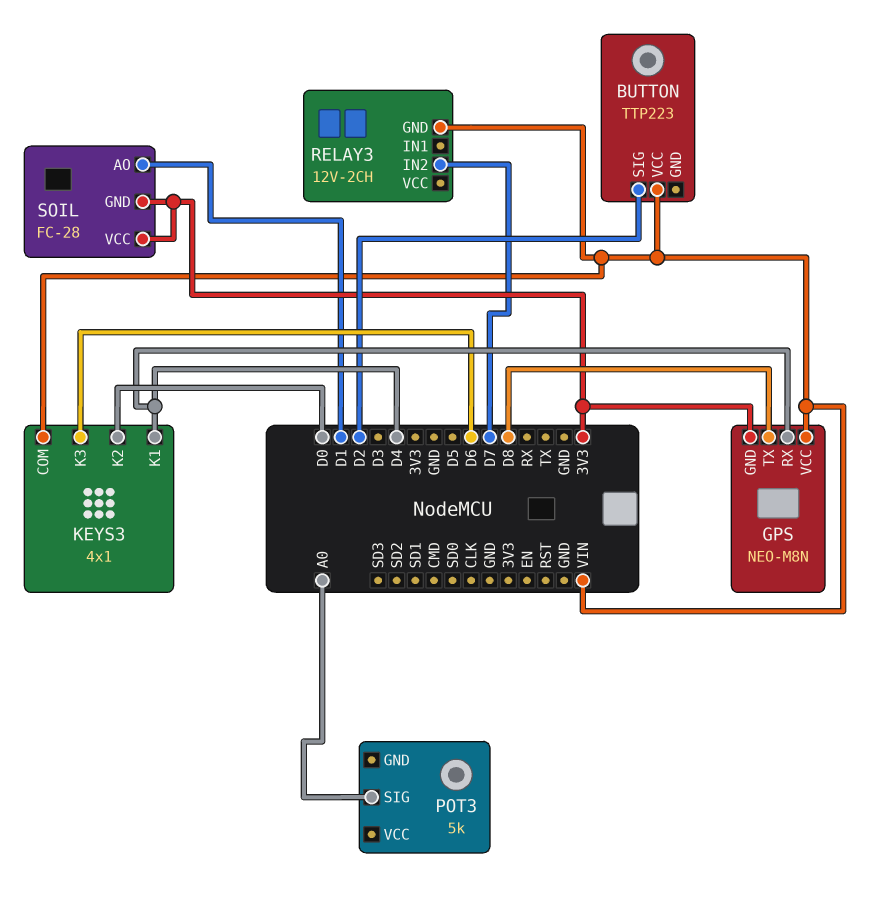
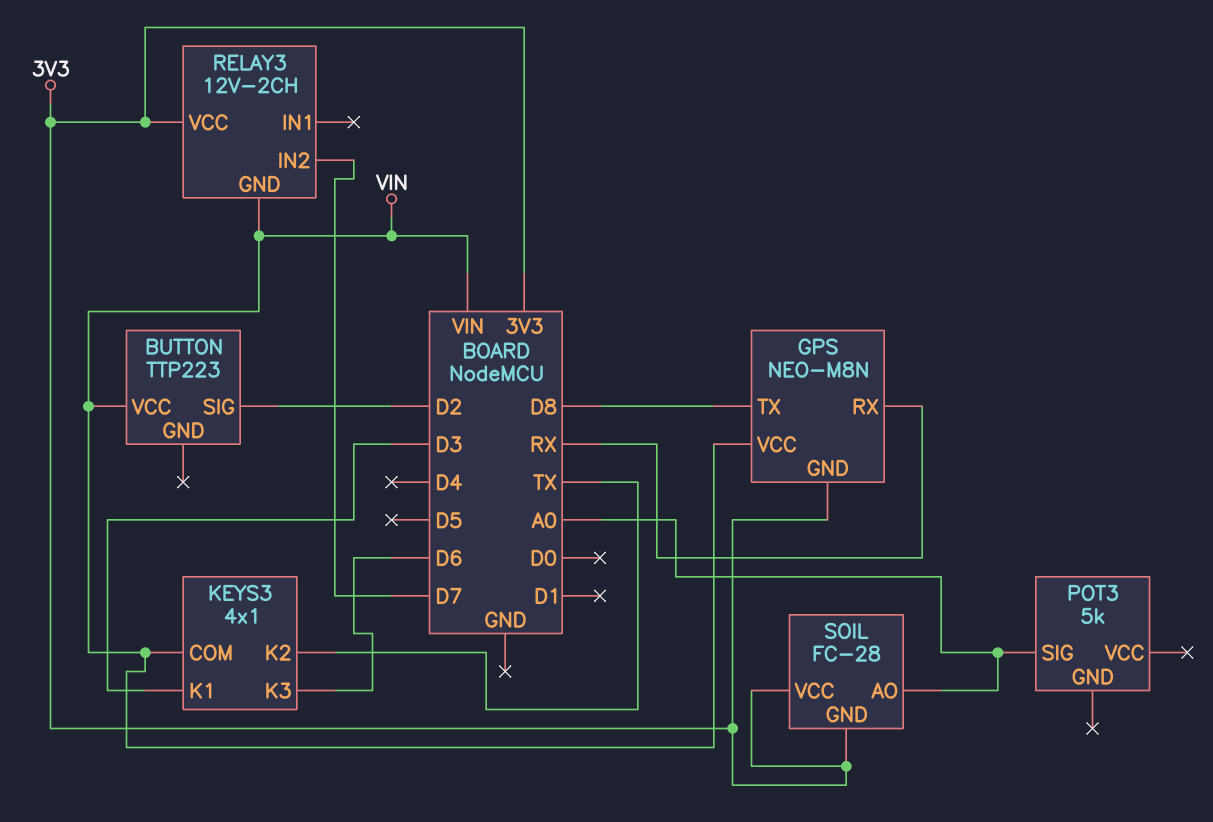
GPS pin RX: D4 -> RX
KEYS3 pin K1: D4 -> D3
KEYS3 pin K2: D0 -> TX
RELAY3 pin VCC: none -> 3V3
SOIL pin AO: D1 -> A0

